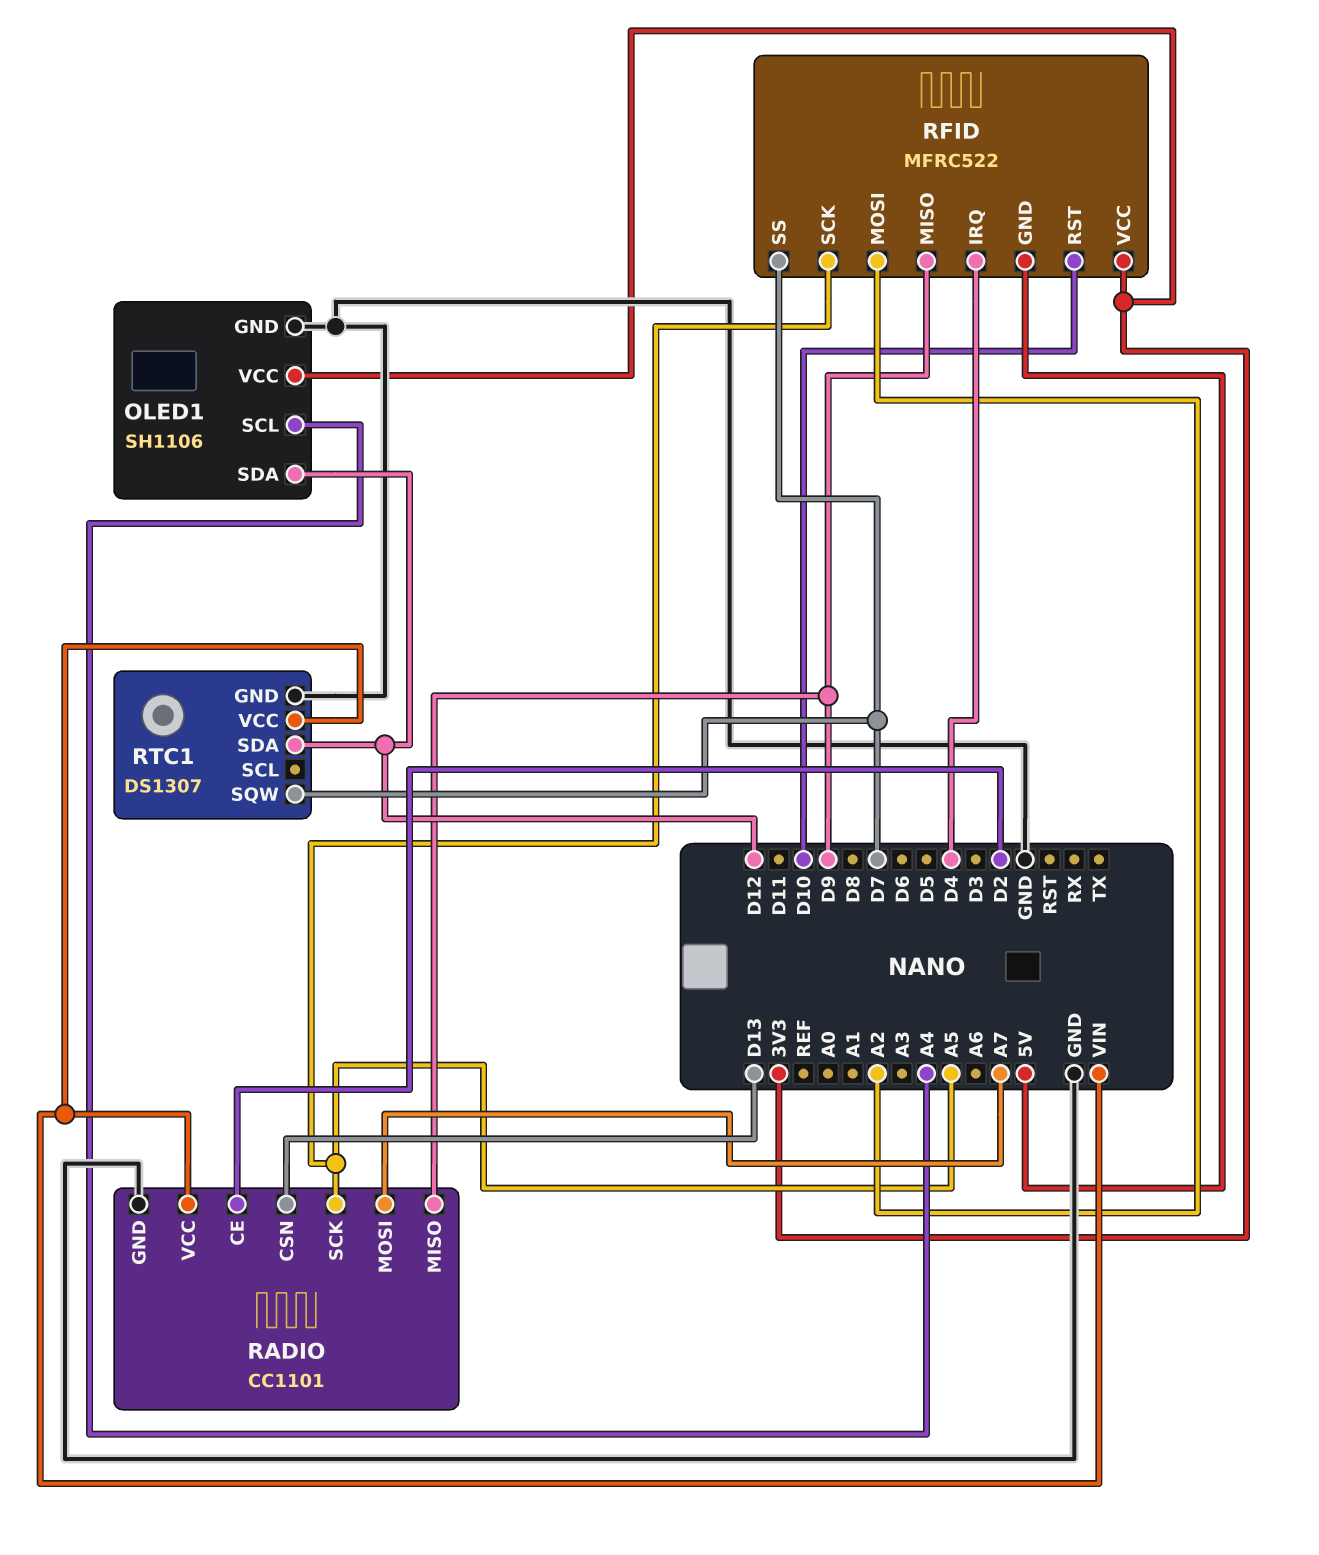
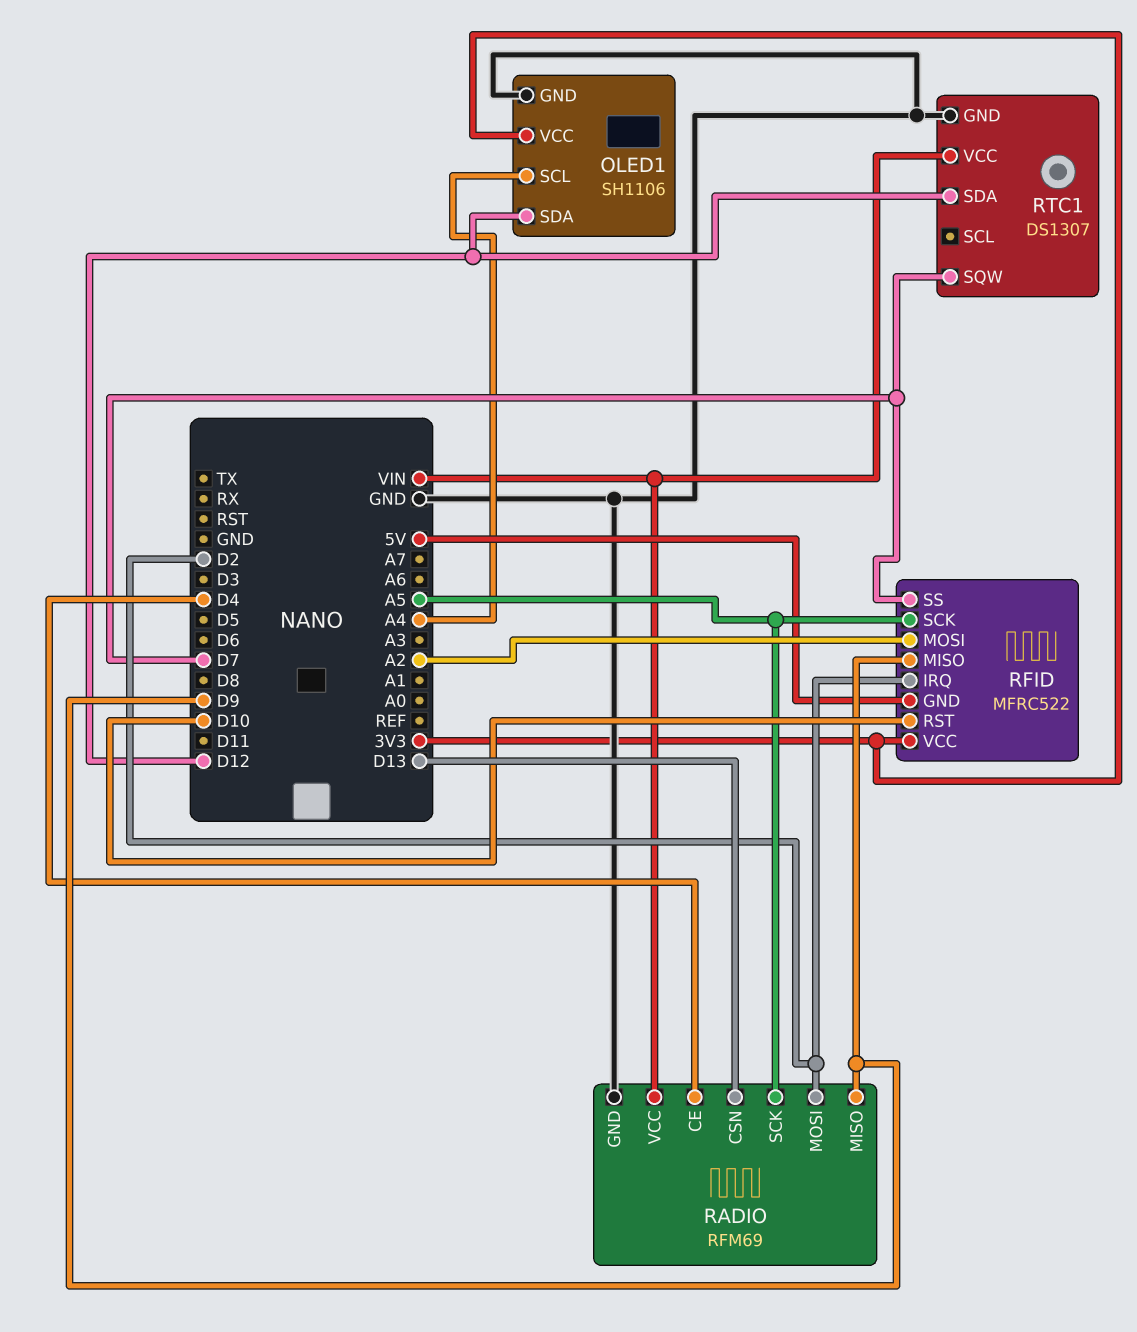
RADIO: CC1101 -> RFM69
RADIO pin CE: D2 -> D4
RADIO pin MOSI: A7 -> D2
RFID pin IRQ: D4 -> D2

